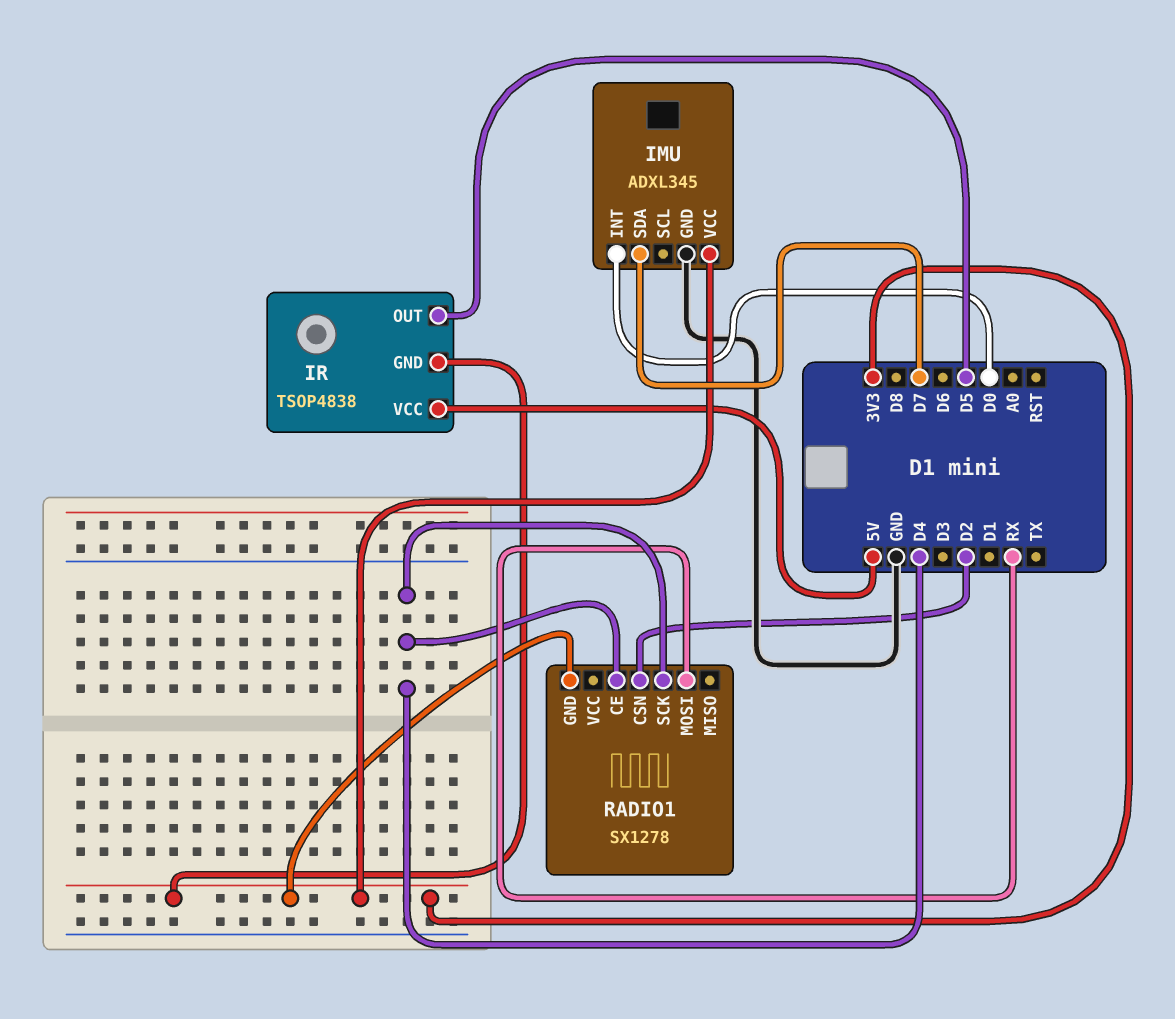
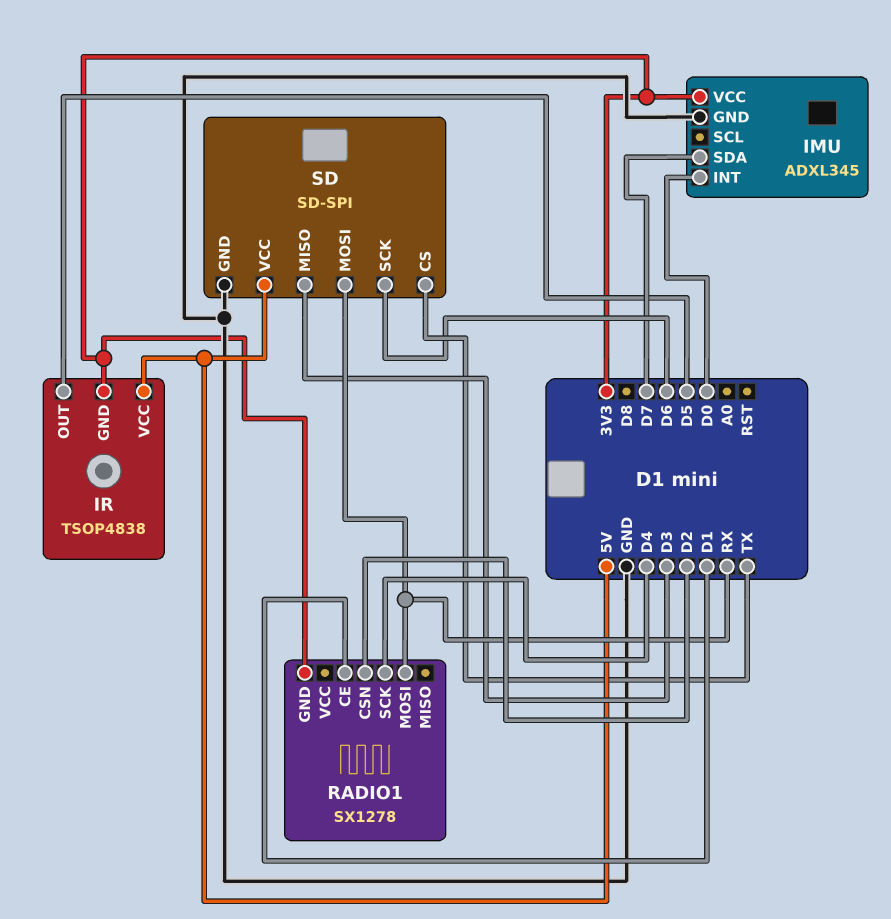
RADIO1 pin CE: D4 -> D1
SD: none -> SD-SPI
SD pin CS: none -> TX
SD pin GND: none -> GND
SD pin MISO: none -> D3
SD pin MOSI: none -> RX
SD pin SCK: none -> D6
SD pin VCC: none -> 5V

